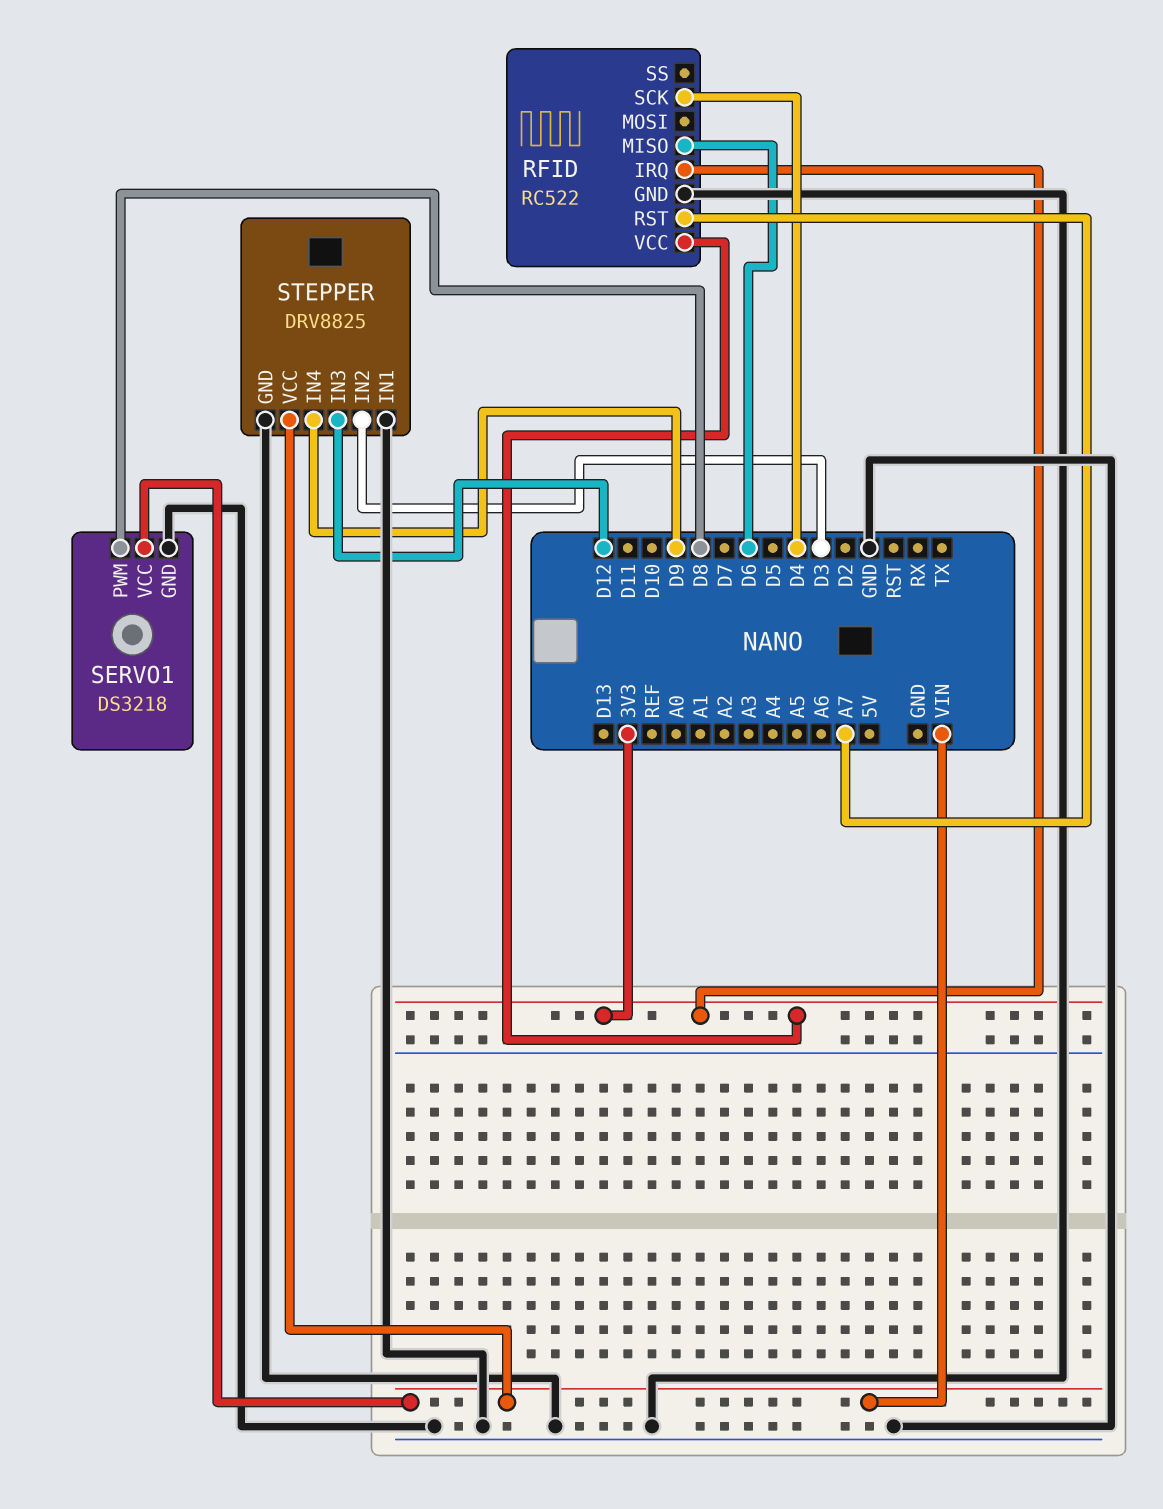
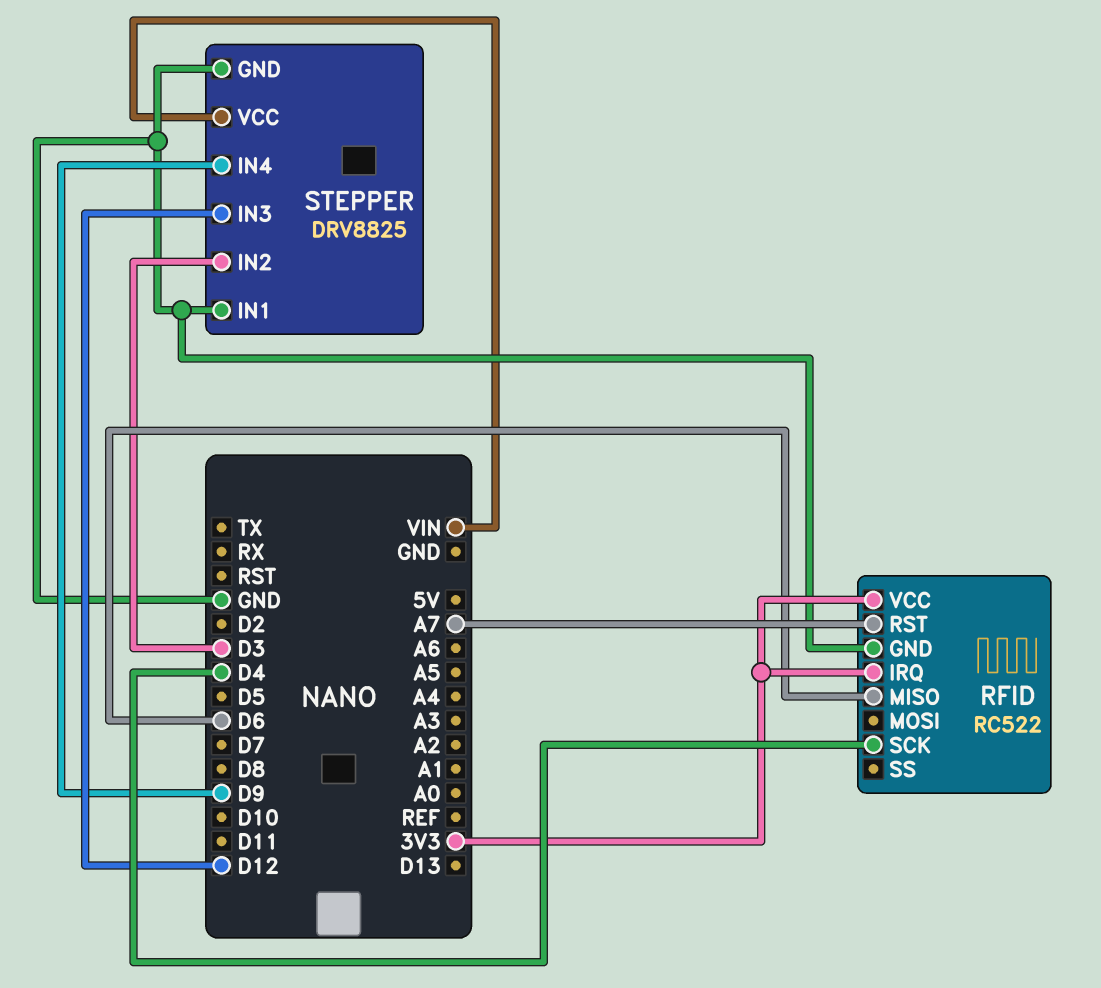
SERVO1: DS3218 -> none
SERVO1 pin GND: GND -> none
SERVO1 pin PWM: D8 -> none
SERVO1 pin VCC: VIN -> none

